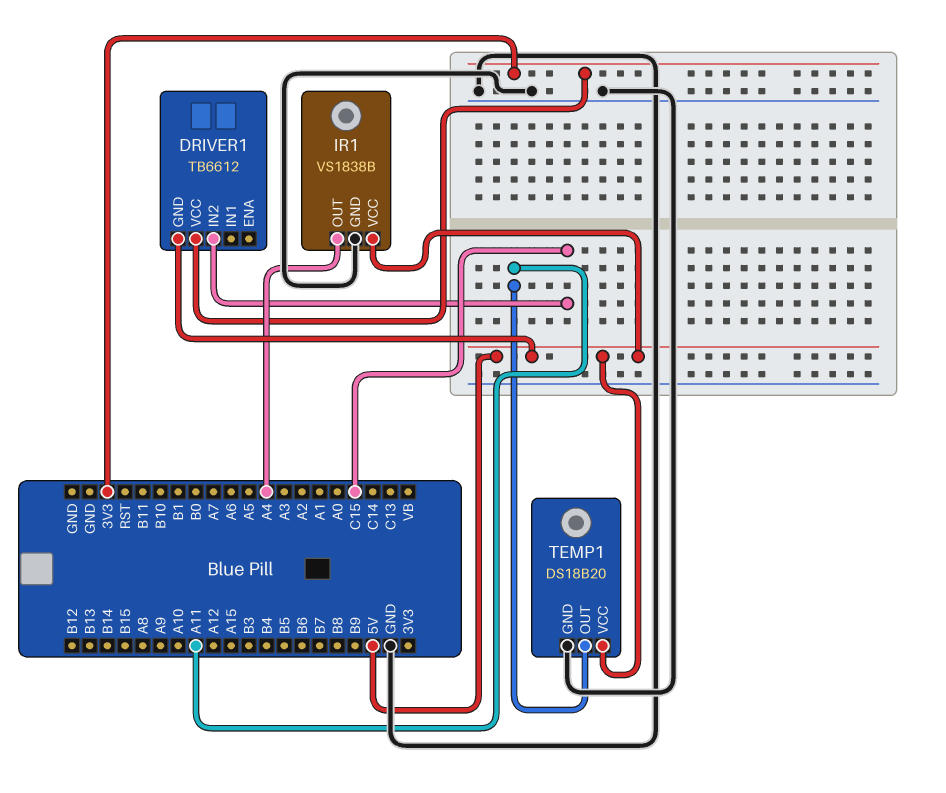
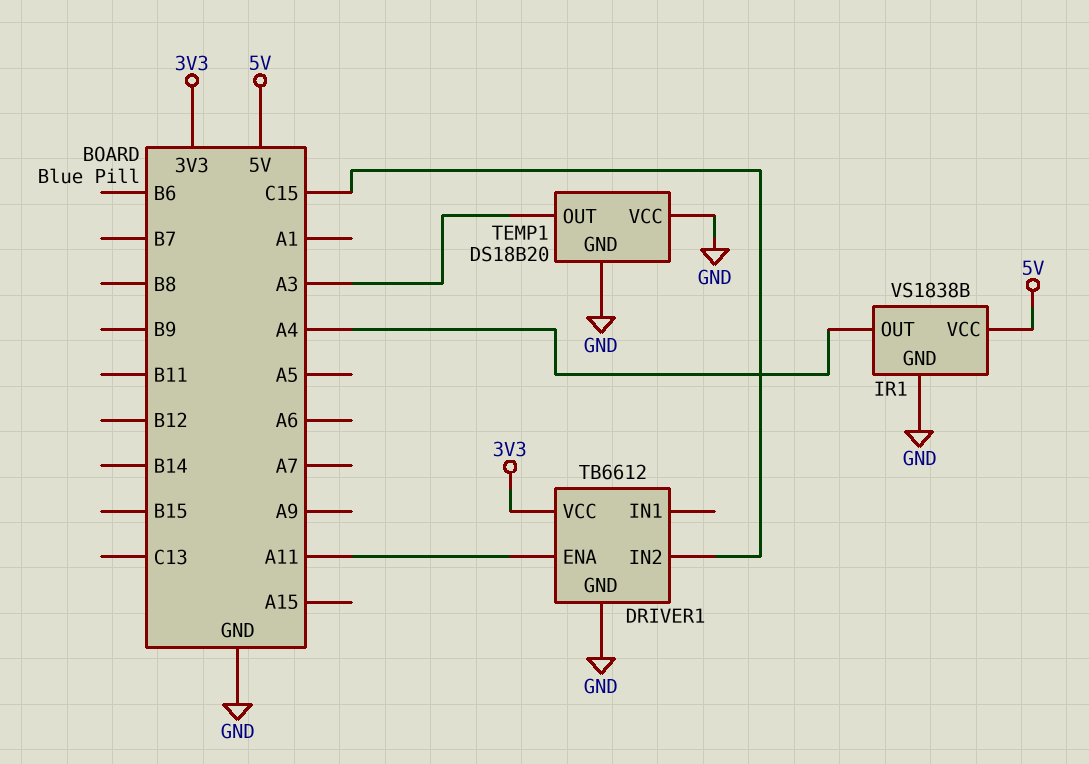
DRIVER1 pin ENA: none -> A11
DRIVER1 pin GND: 5V -> GND
TEMP1 pin OUT: A11 -> A3
TEMP1 pin VCC: 5V -> GND

